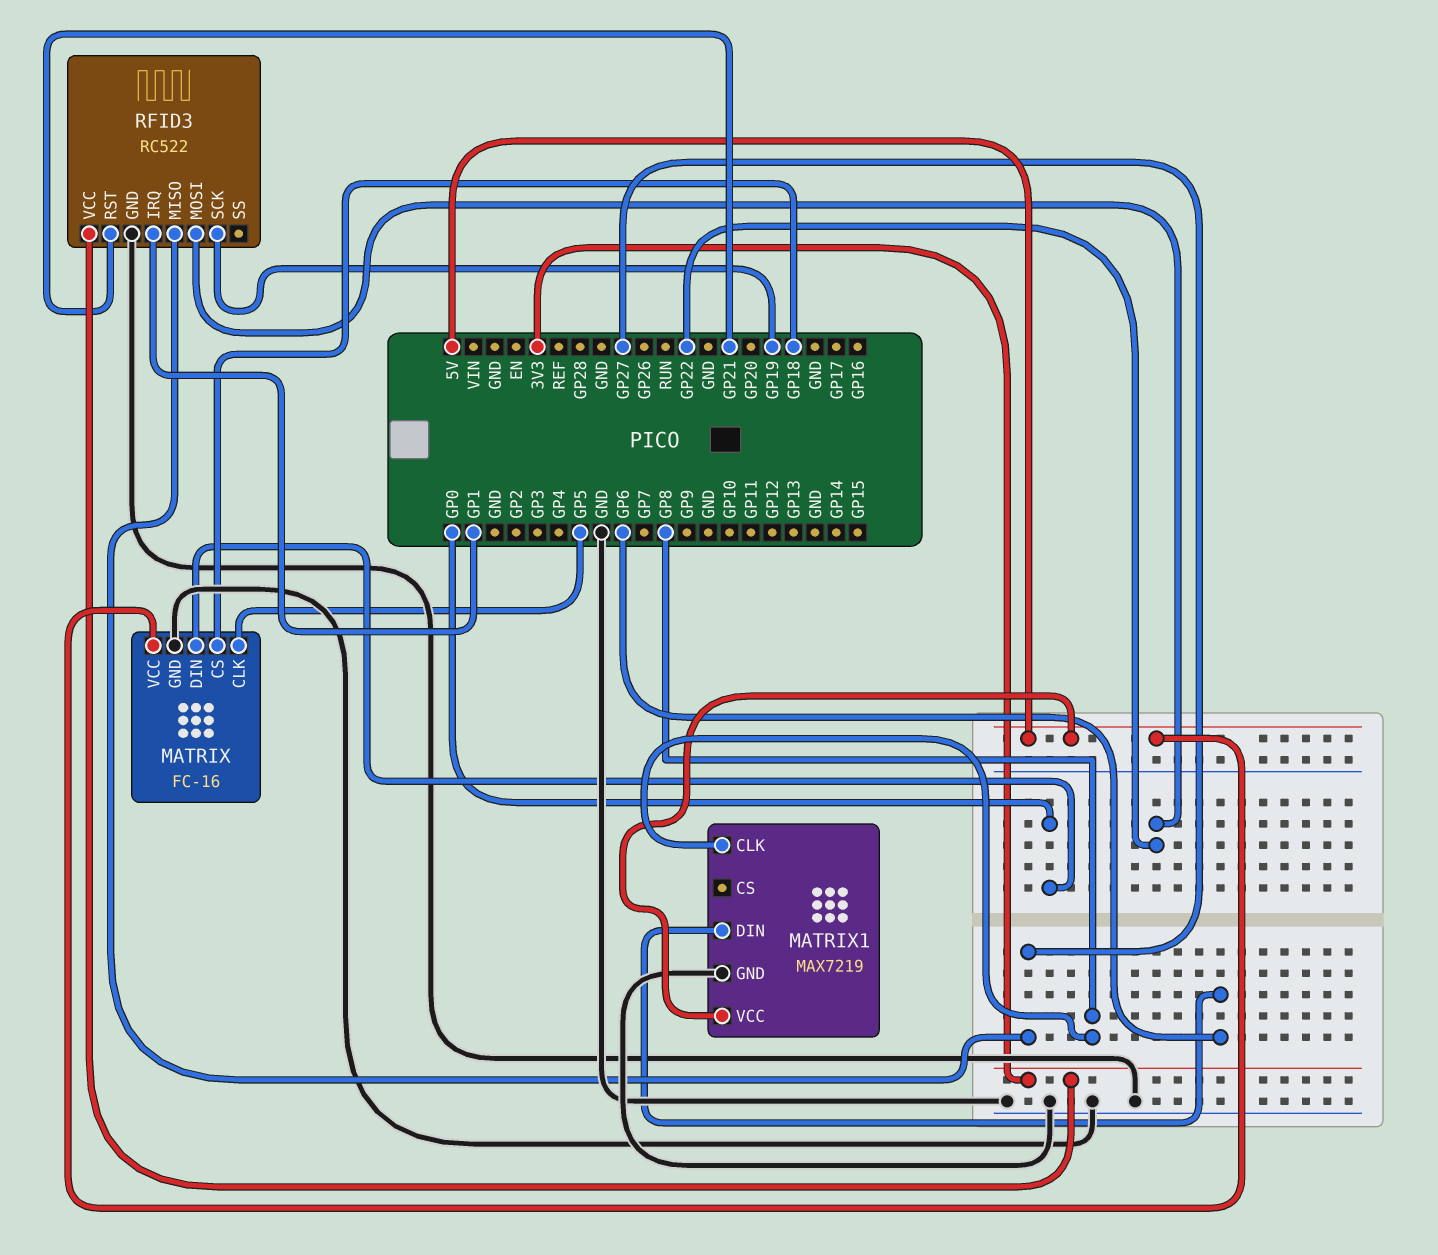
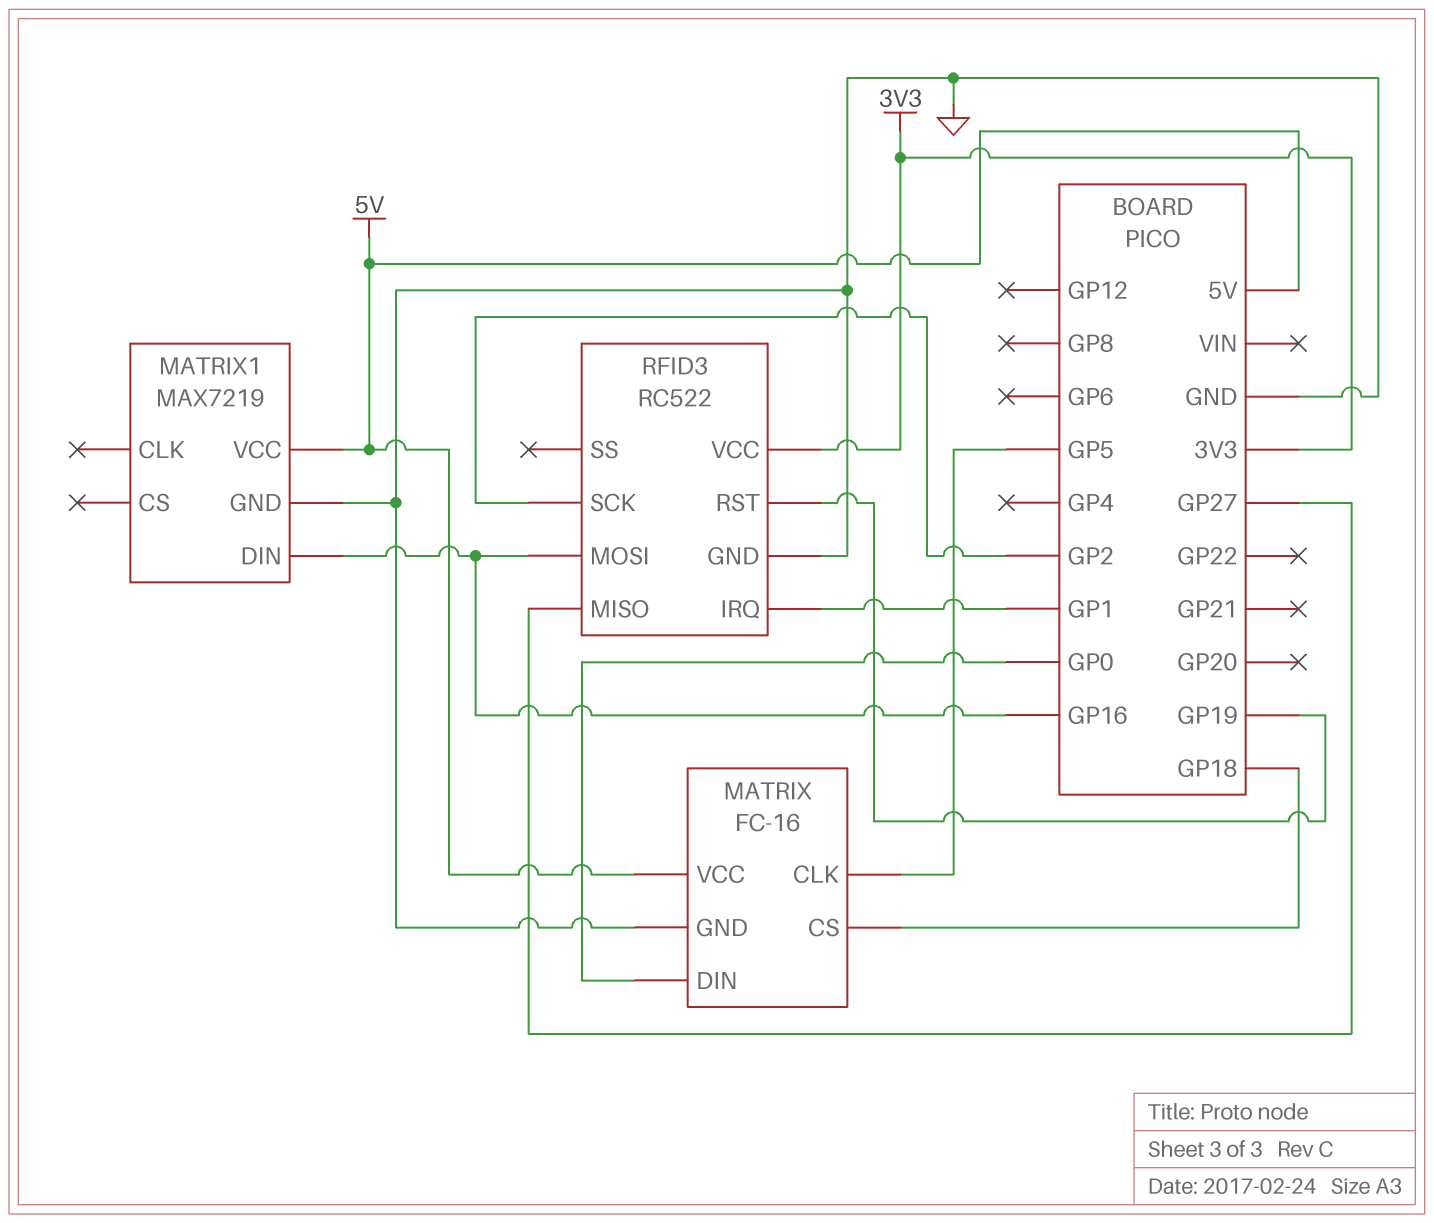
MATRIX1 pin CLK: GP8 -> none
MATRIX1 pin DIN: GP6 -> GP16
RFID3 pin MOSI: GP22 -> GP16
RFID3 pin RST: GP21 -> GP19
RFID3 pin SCK: GP19 -> GP2

